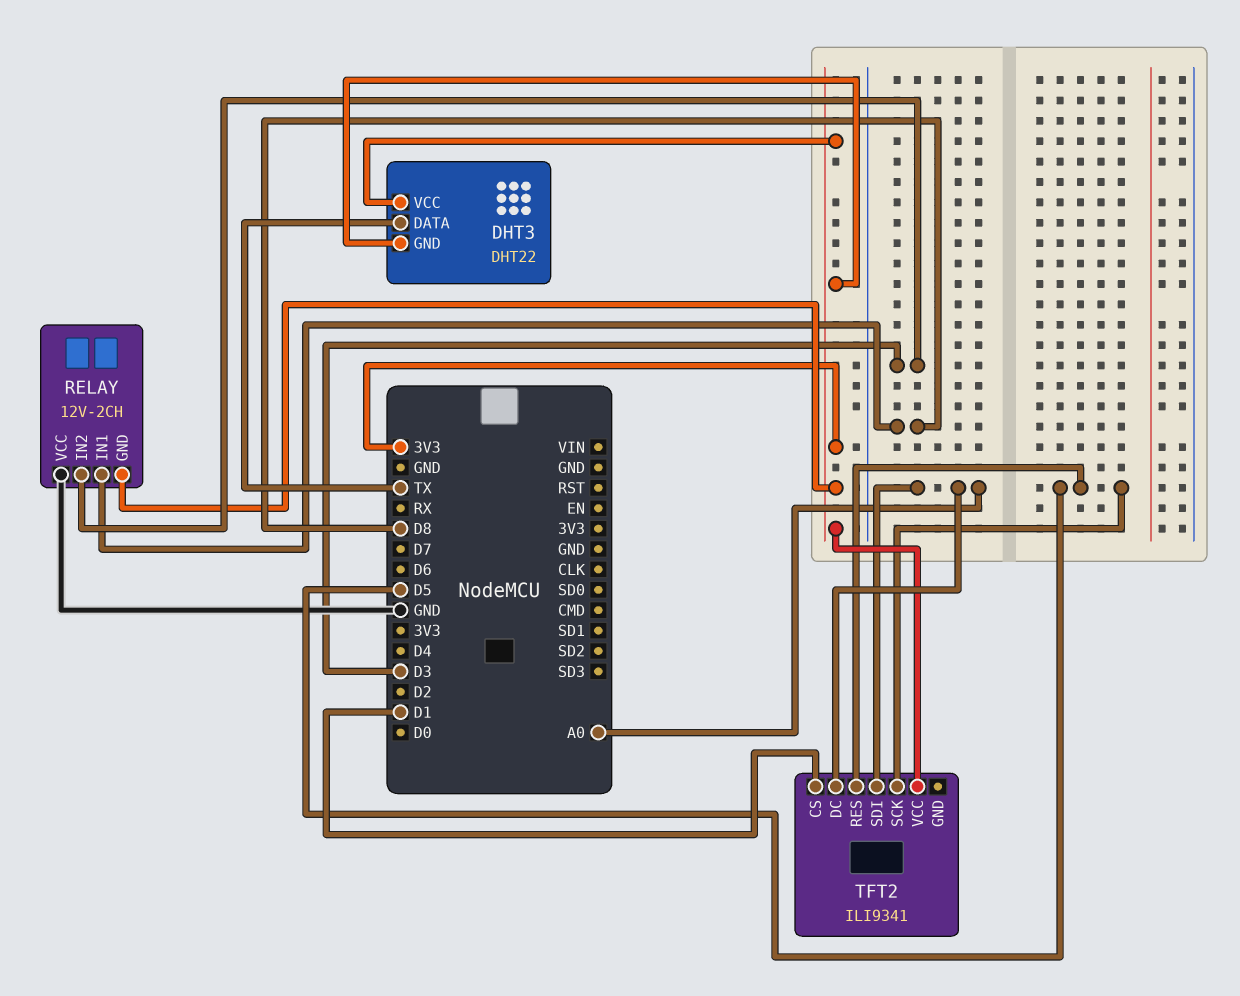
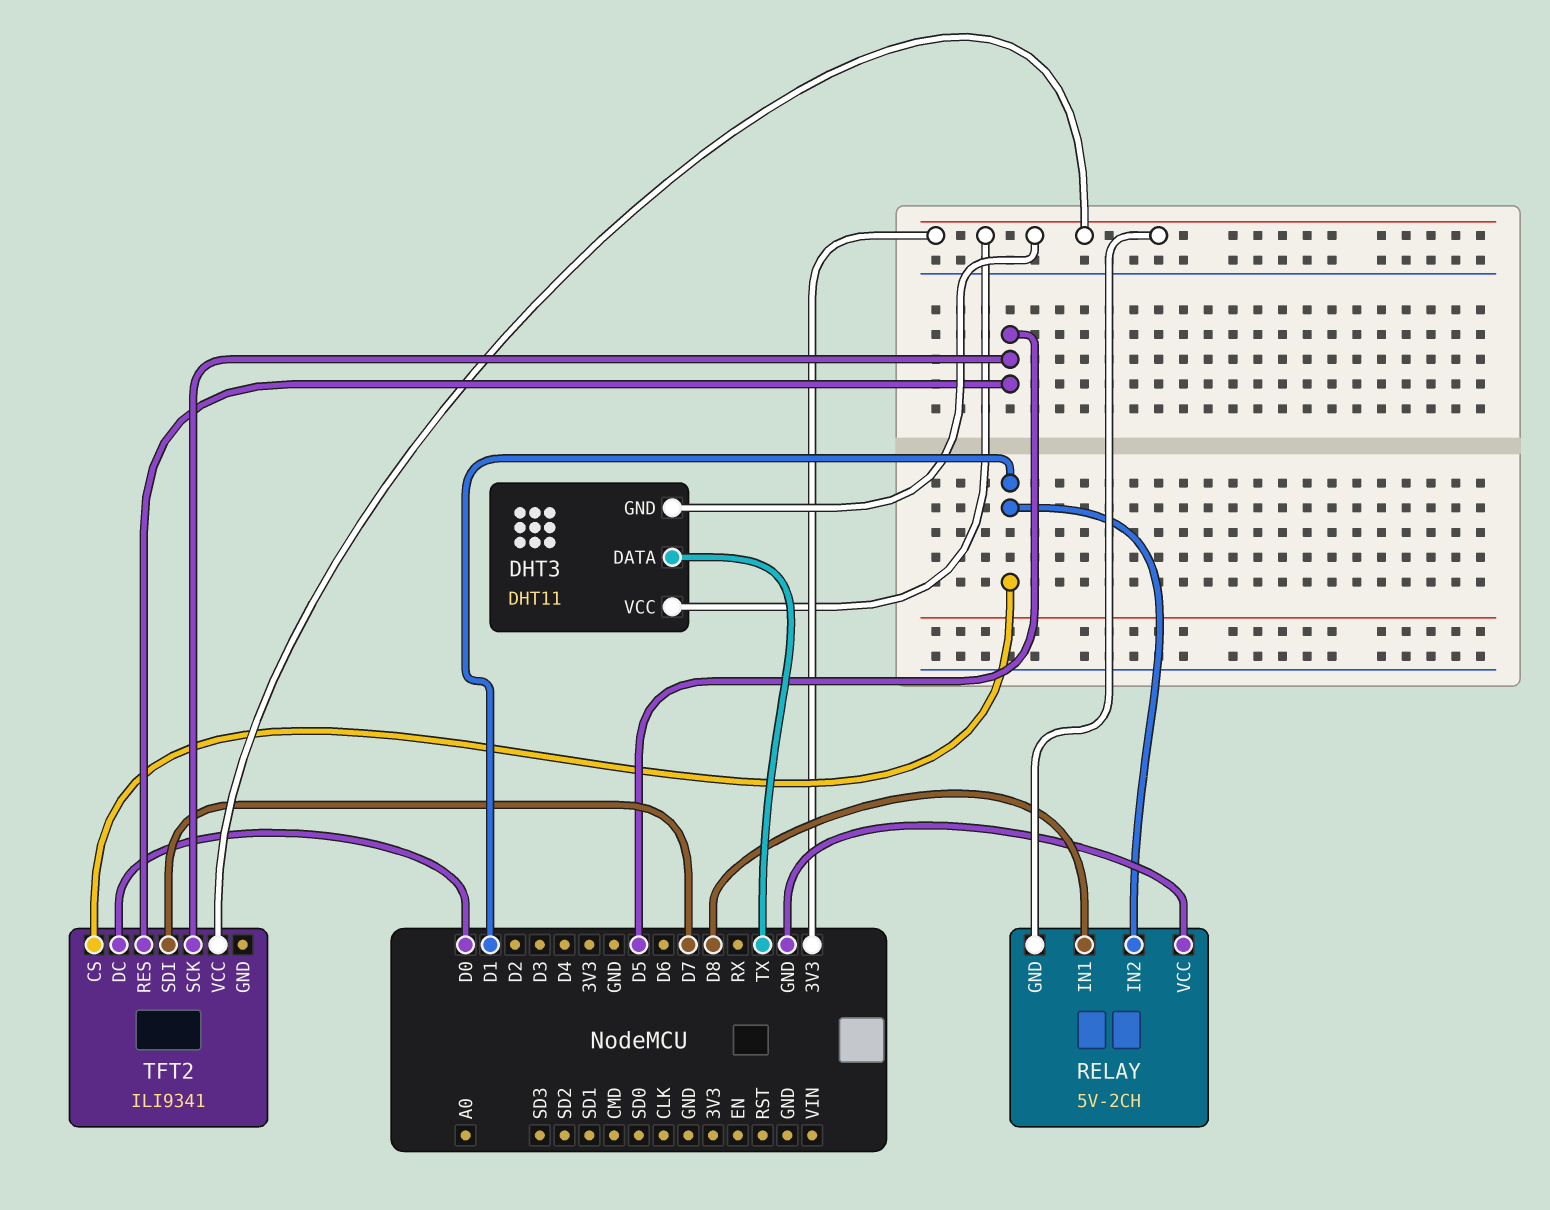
DHT3: DHT22 -> DHT11
RELAY: 12V-2CH -> 5V-2CH
RELAY pin IN2: D3 -> D1
TFT2 pin DC: A0 -> D0
TFT2 pin SDI: A0 -> D7

